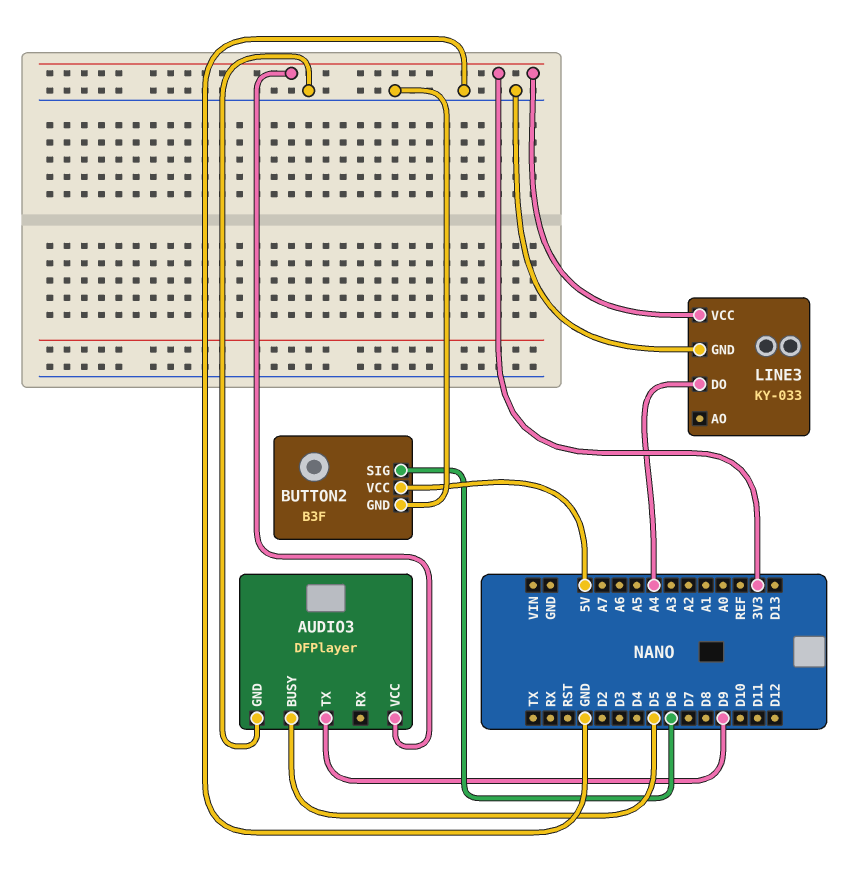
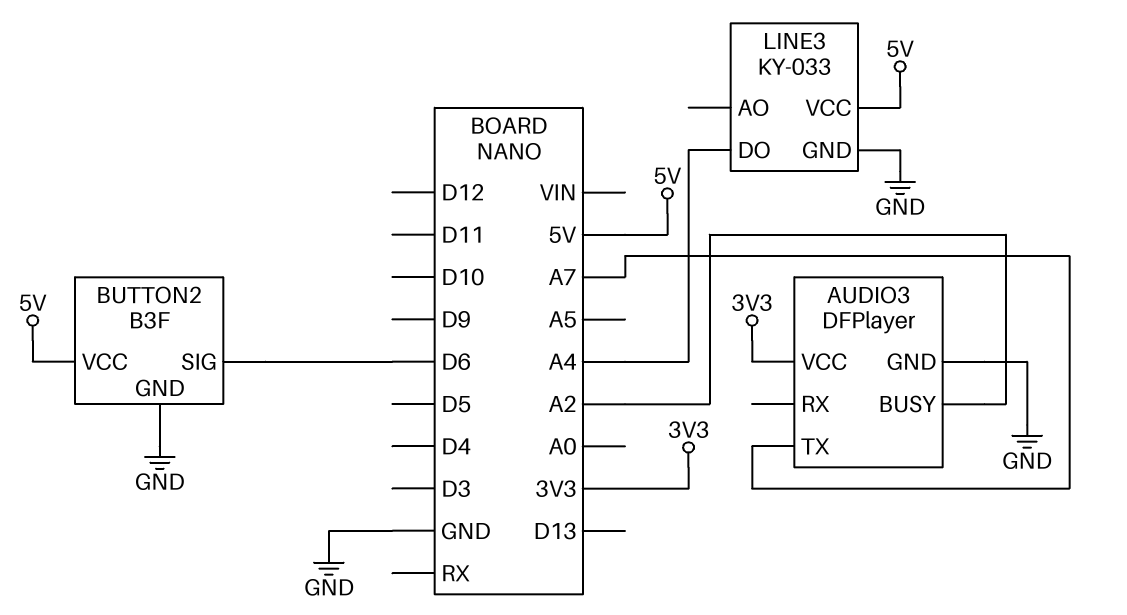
AUDIO3 pin BUSY: D5 -> A2
AUDIO3 pin TX: D9 -> A7
LINE3 pin VCC: 3V3 -> 5V

